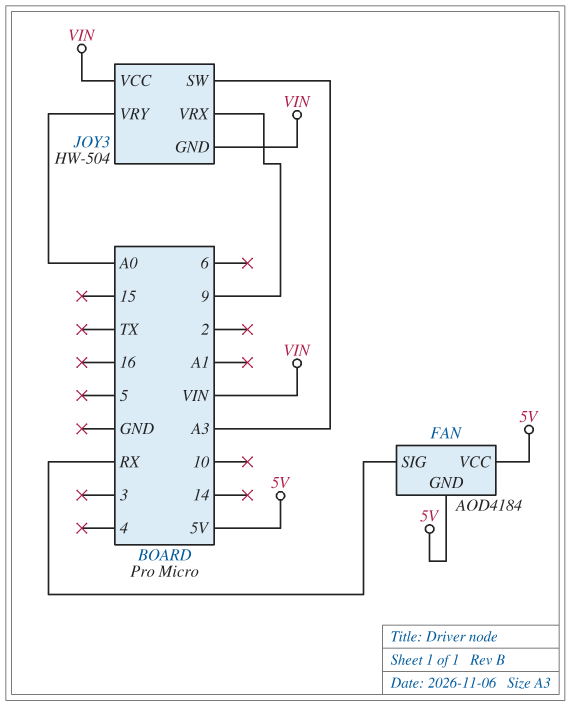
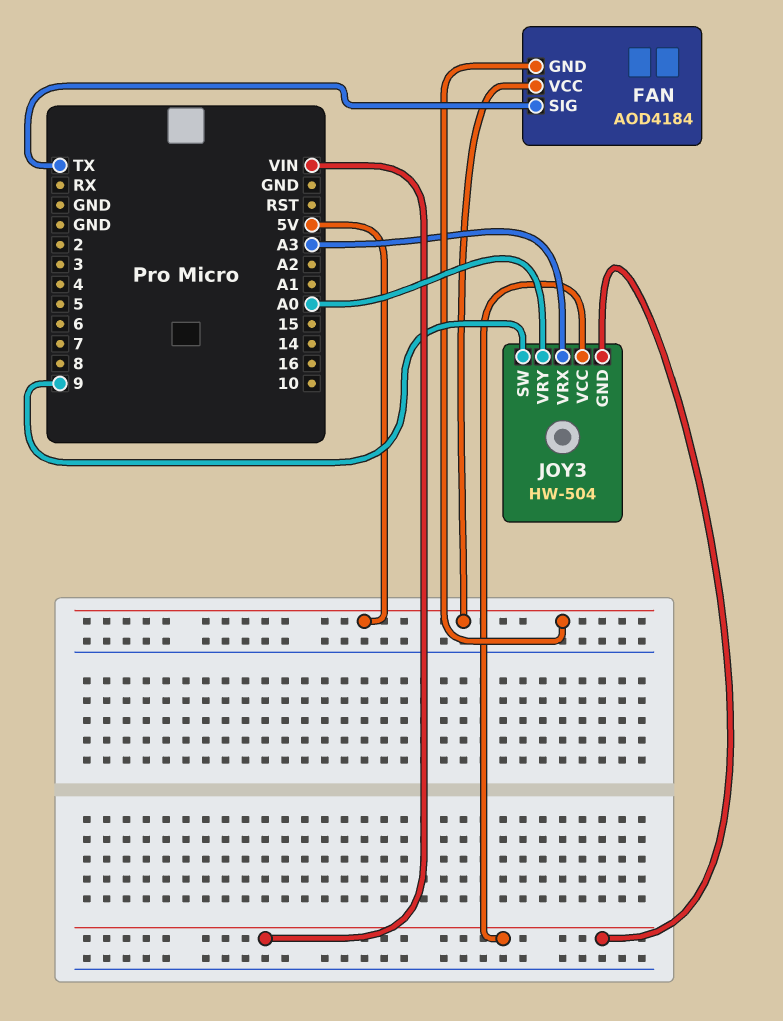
FAN pin SIG: RX -> TX
JOY3 pin SW: A3 -> 9
JOY3 pin VRX: 9 -> A3

